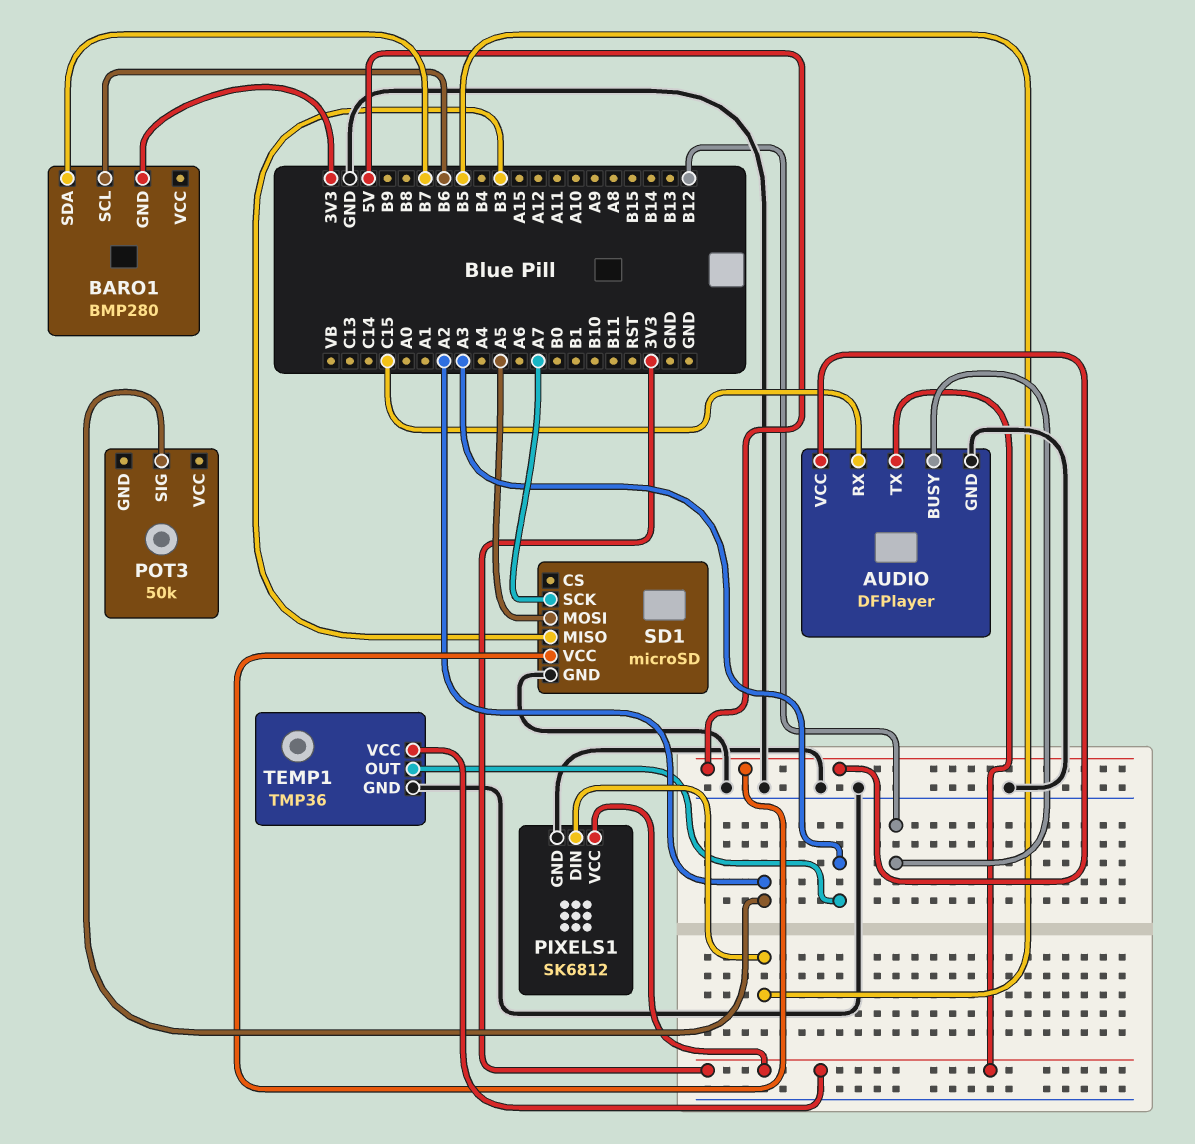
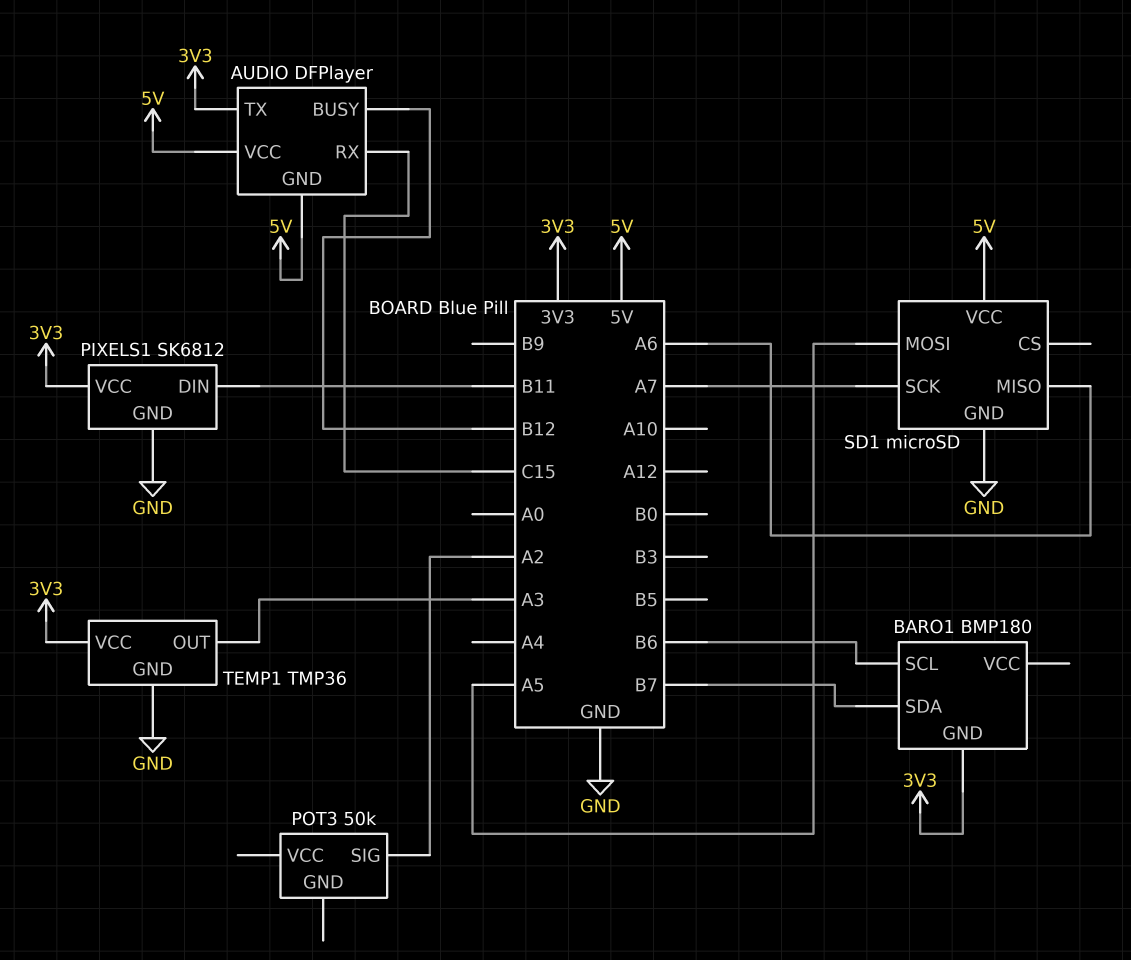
AUDIO pin GND: GND -> 5V
BARO1: BMP280 -> BMP180
PIXELS1 pin DIN: B5 -> B11
SD1 pin MISO: B3 -> A6

